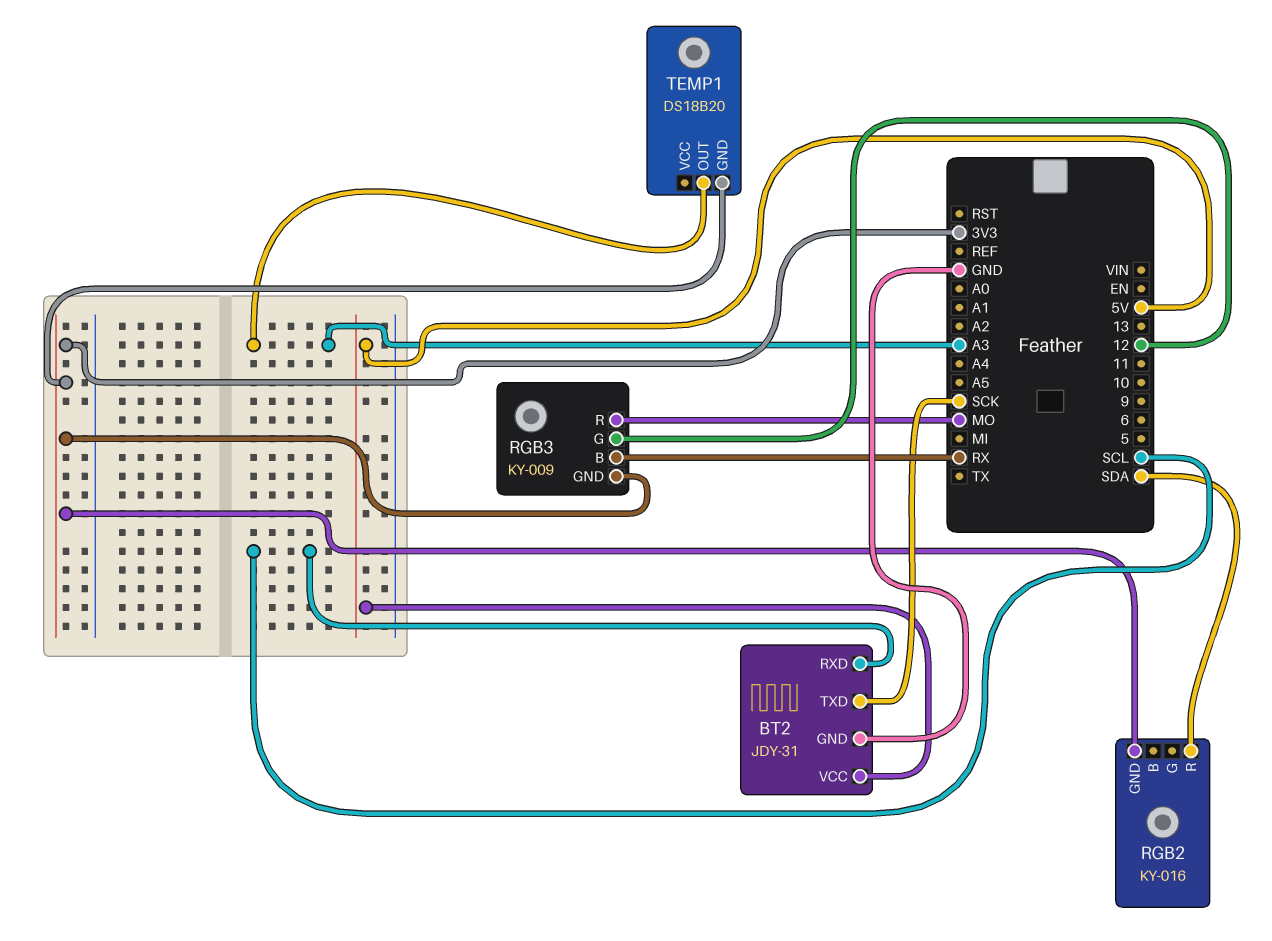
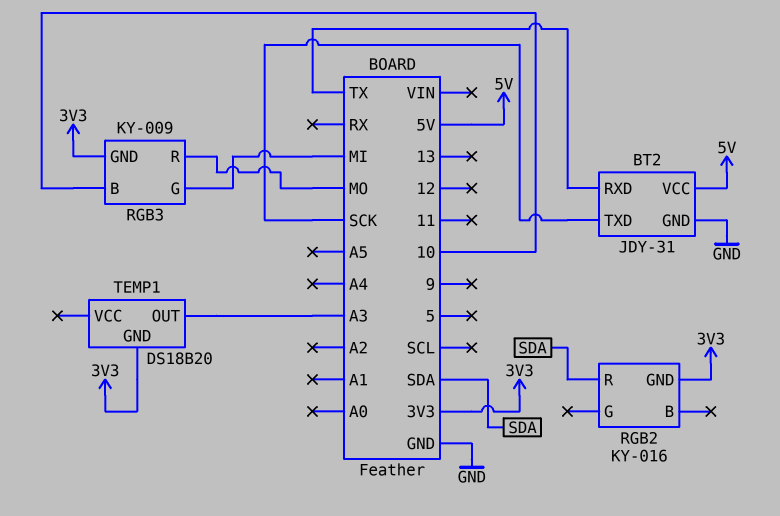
BT2 pin RXD: SCL -> TX
RGB3 pin B: RX -> 10
RGB3 pin G: 12 -> MI

